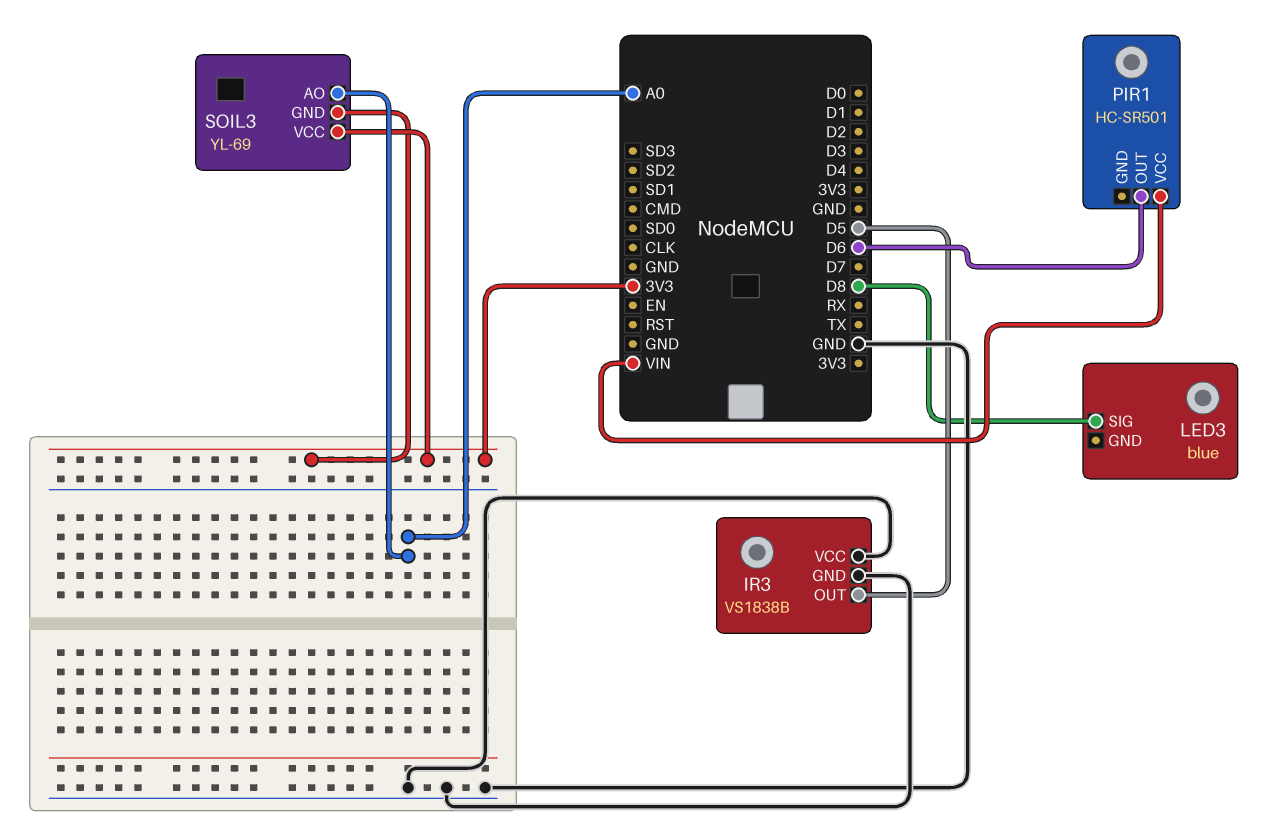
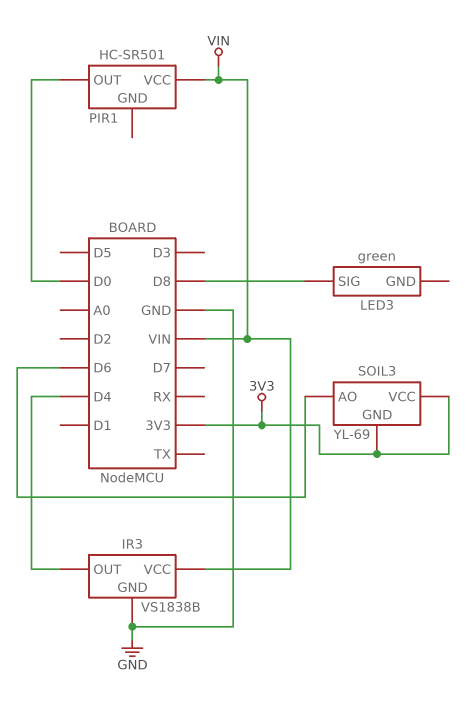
IR3 pin OUT: D5 -> D4
IR3 pin VCC: GND -> VIN
LED3: blue -> green
PIR1 pin OUT: D6 -> D0
SOIL3 pin AO: A0 -> D6

